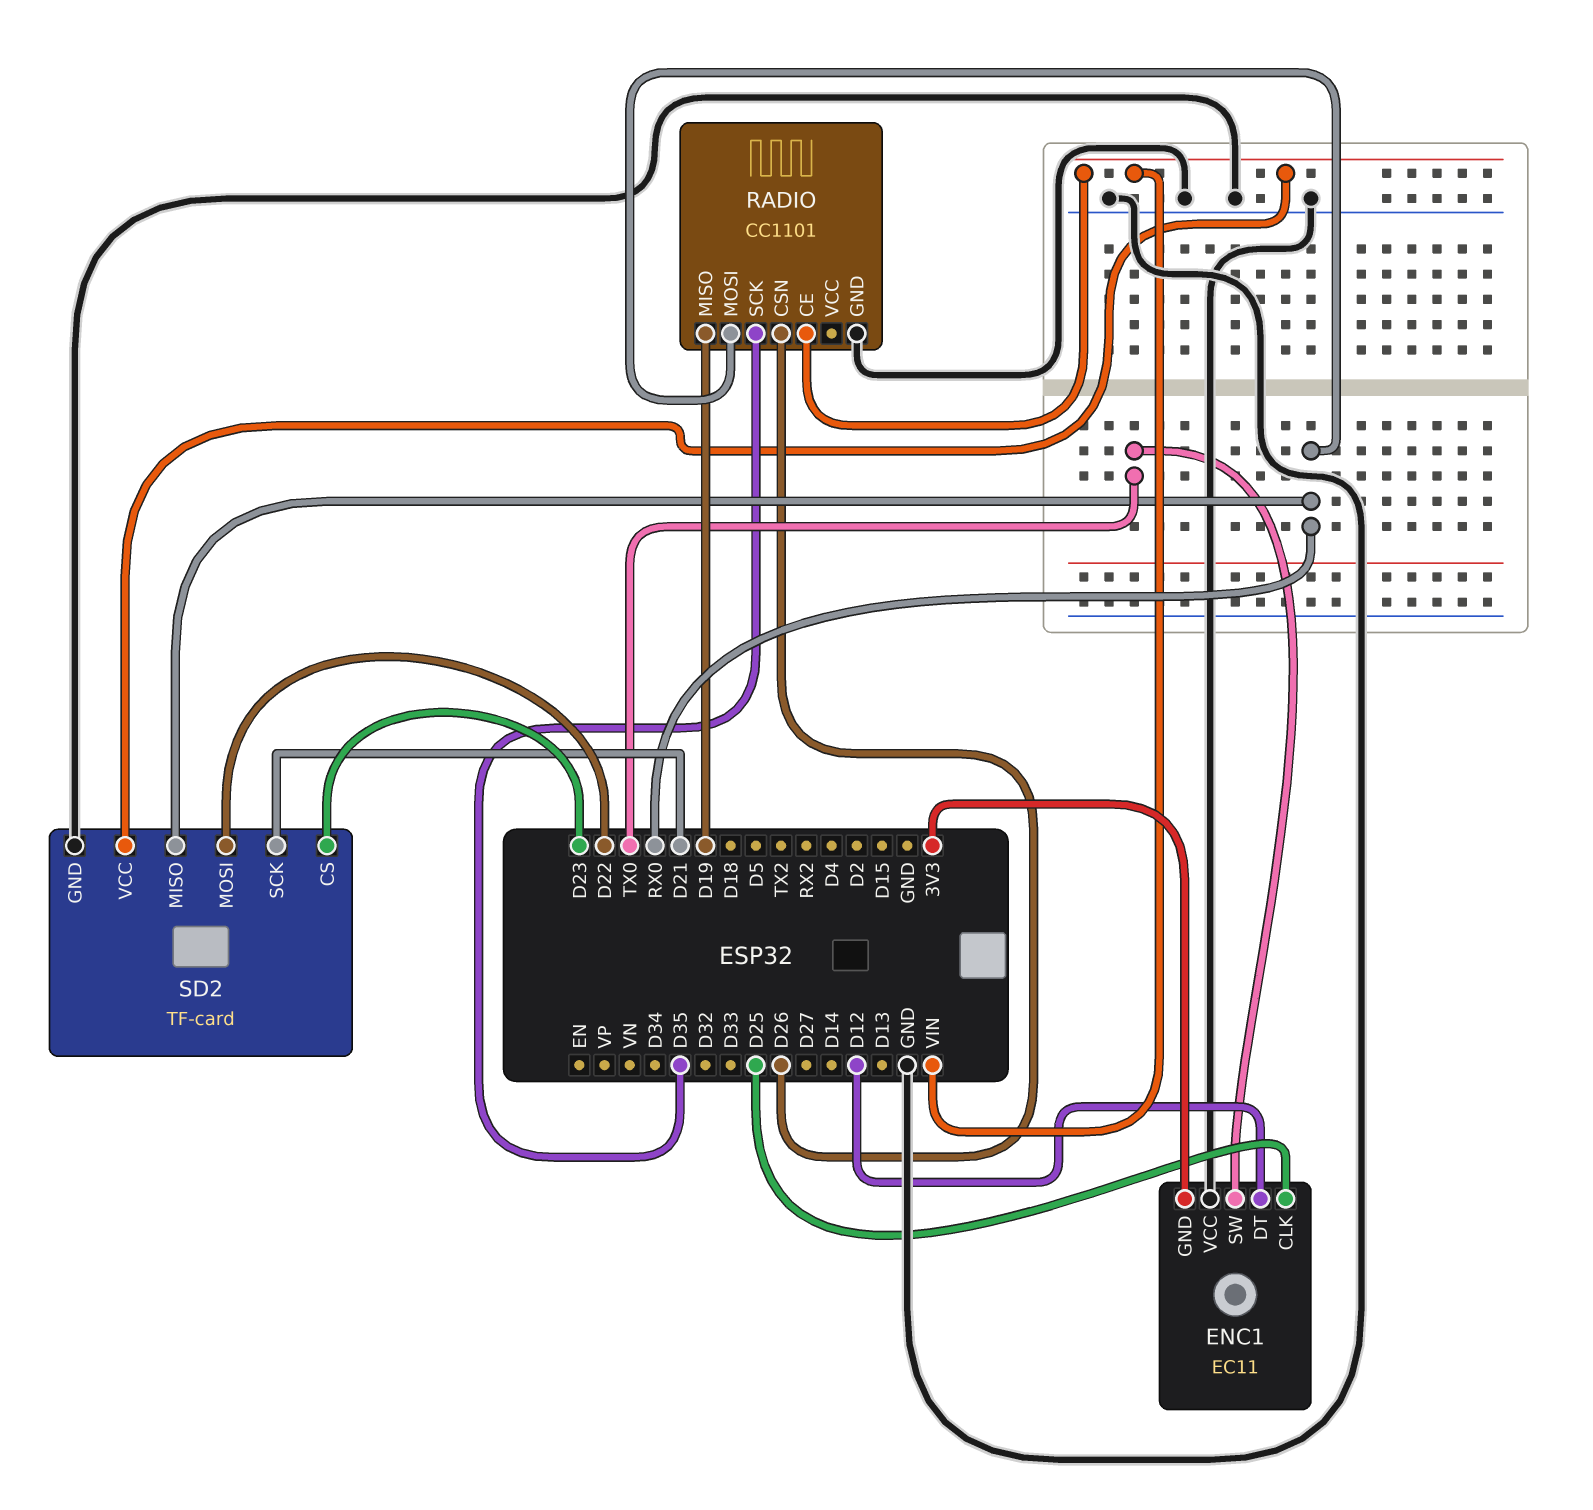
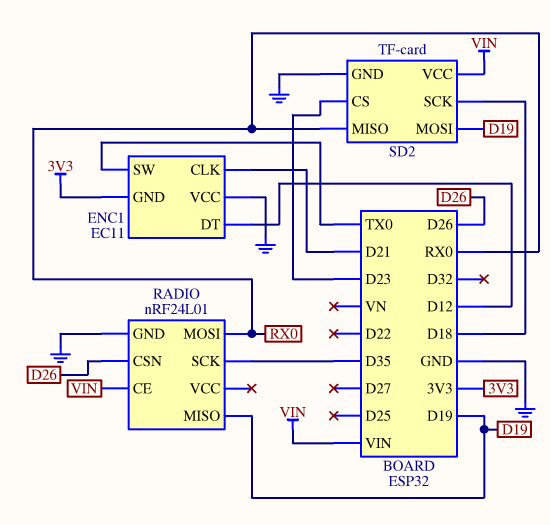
ENC1 pin CLK: D25 -> D21
RADIO: CC1101 -> nRF24L01
SD2 pin MOSI: D22 -> D19
SD2 pin SCK: D21 -> D18

